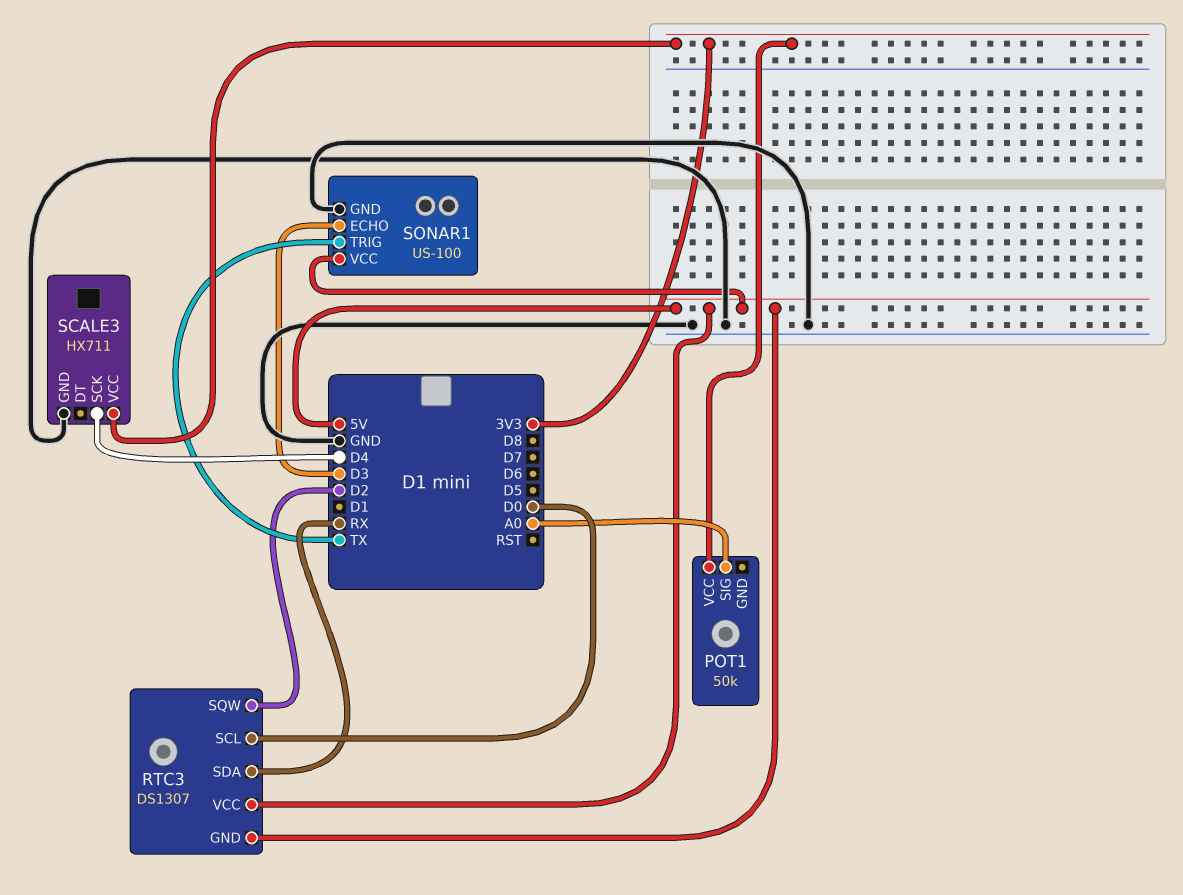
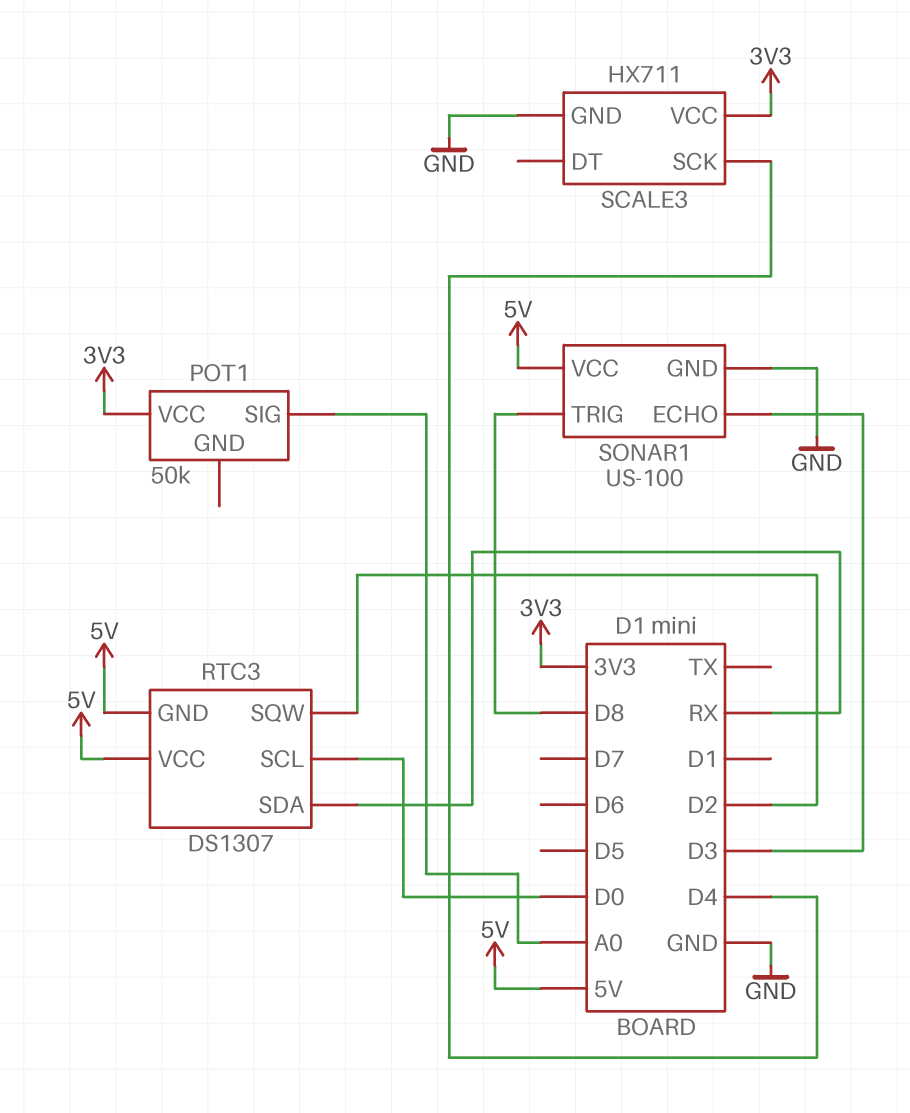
SONAR1 pin TRIG: TX -> D8

